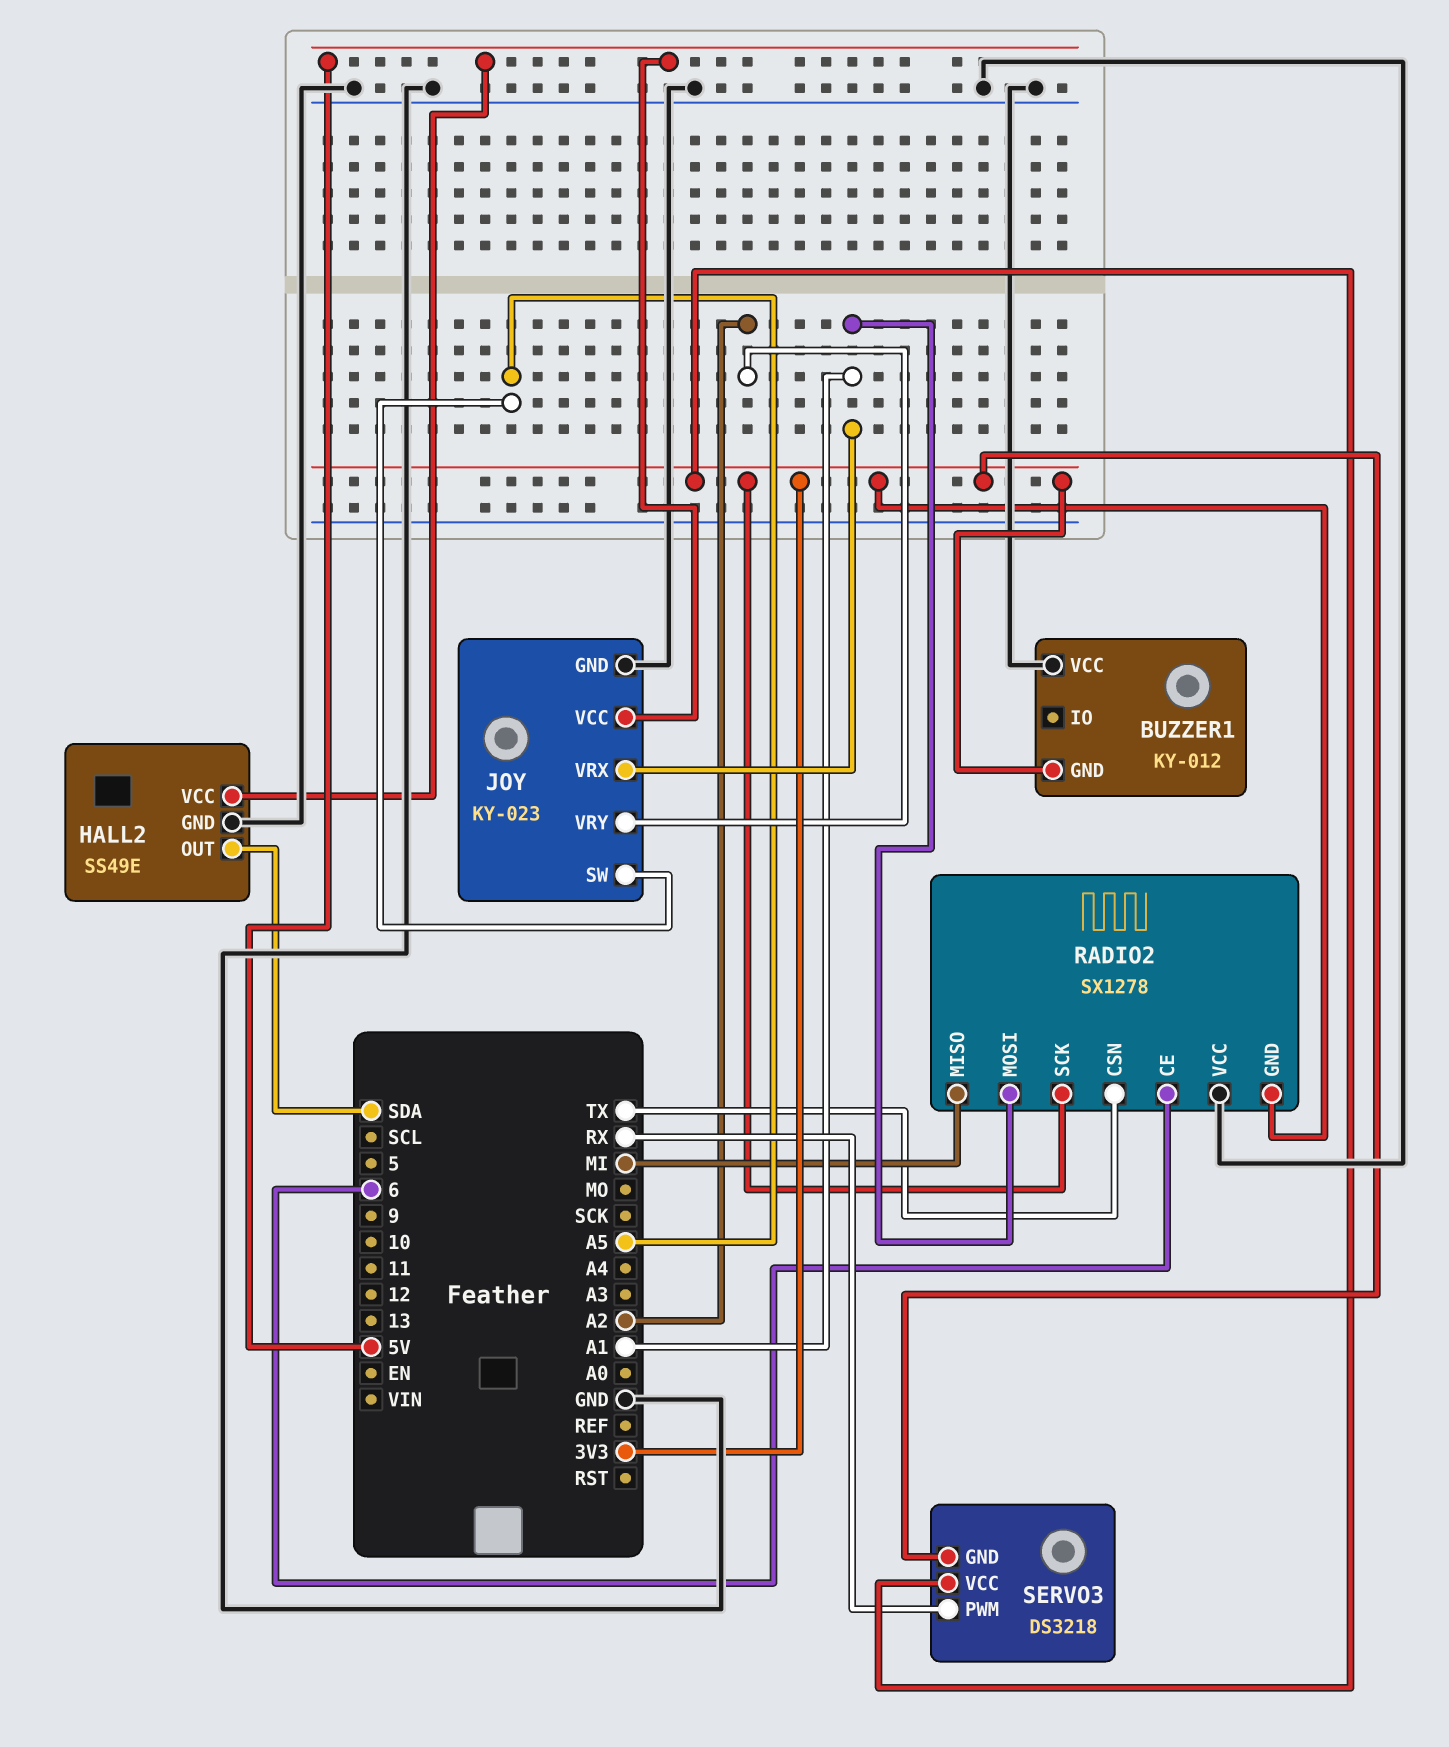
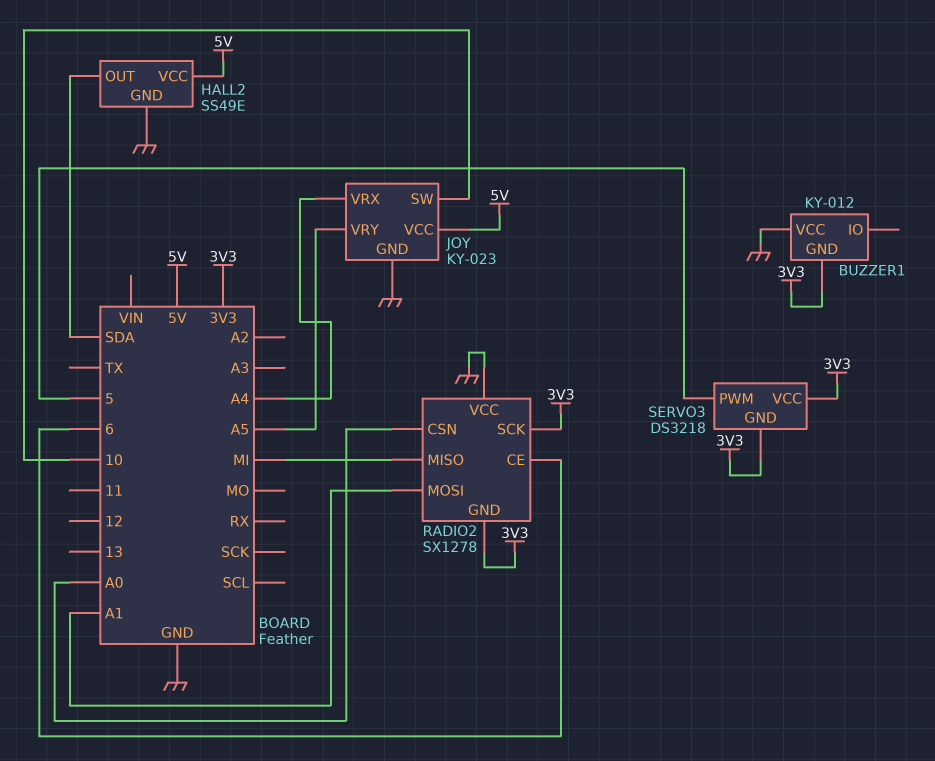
JOY pin SW: A5 -> 10
JOY pin VRX: A1 -> A4
JOY pin VRY: A2 -> A5
RADIO2 pin CSN: TX -> A0
SERVO3 pin PWM: RX -> 5

